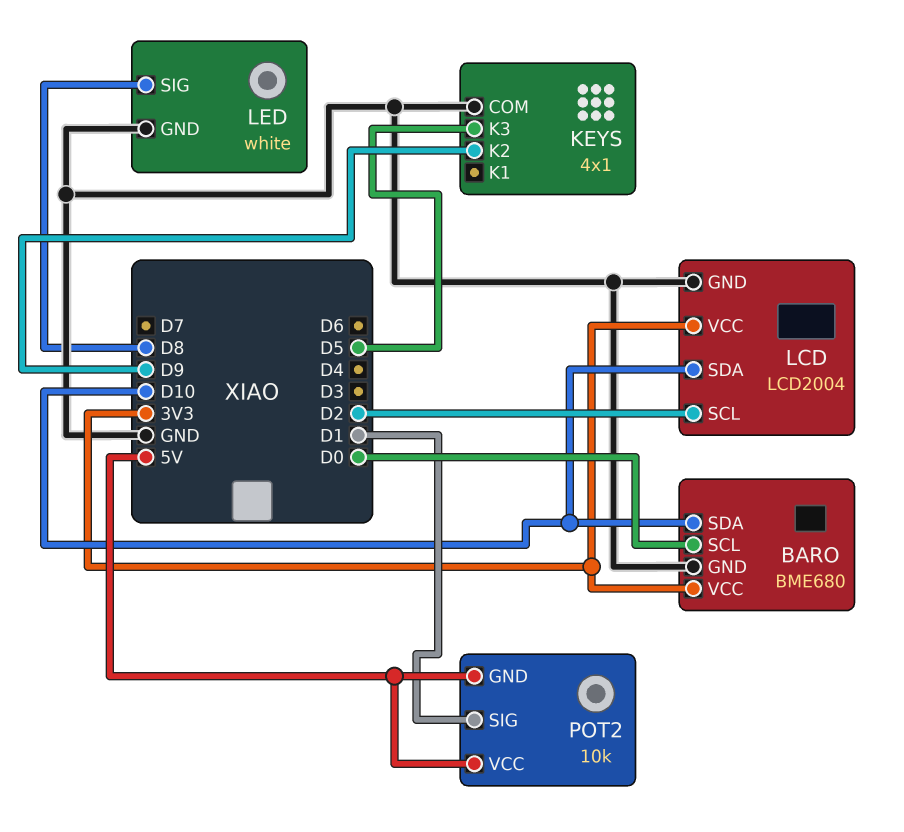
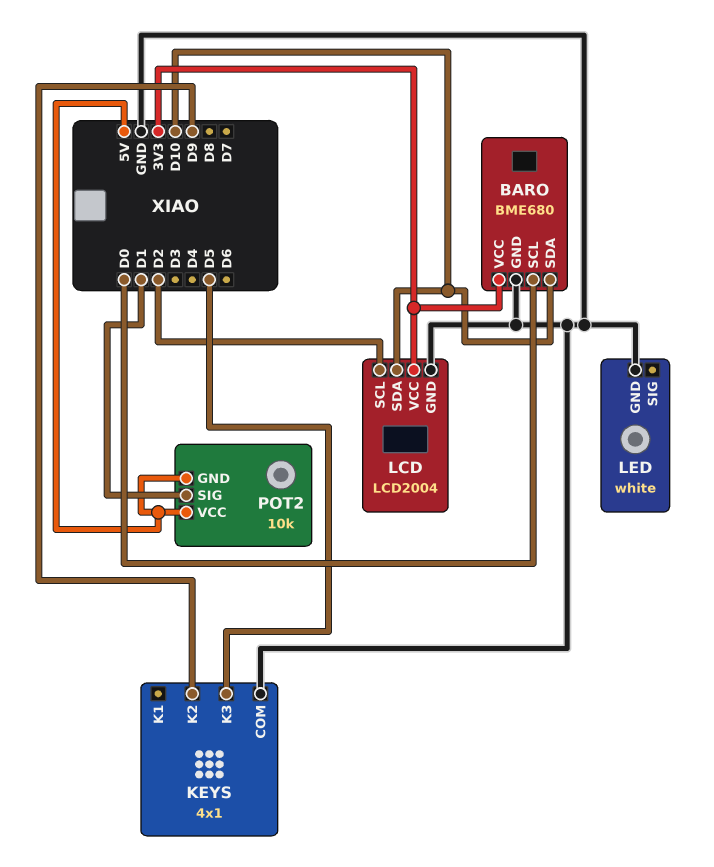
LED pin SIG: D8 -> none

